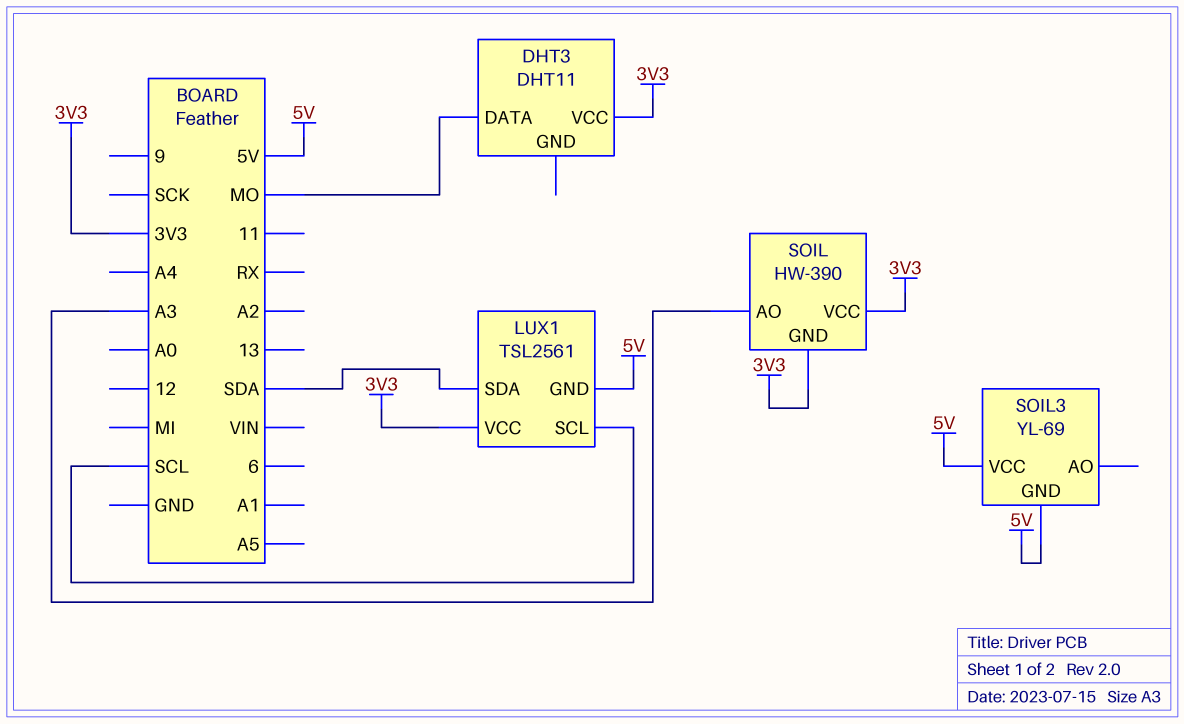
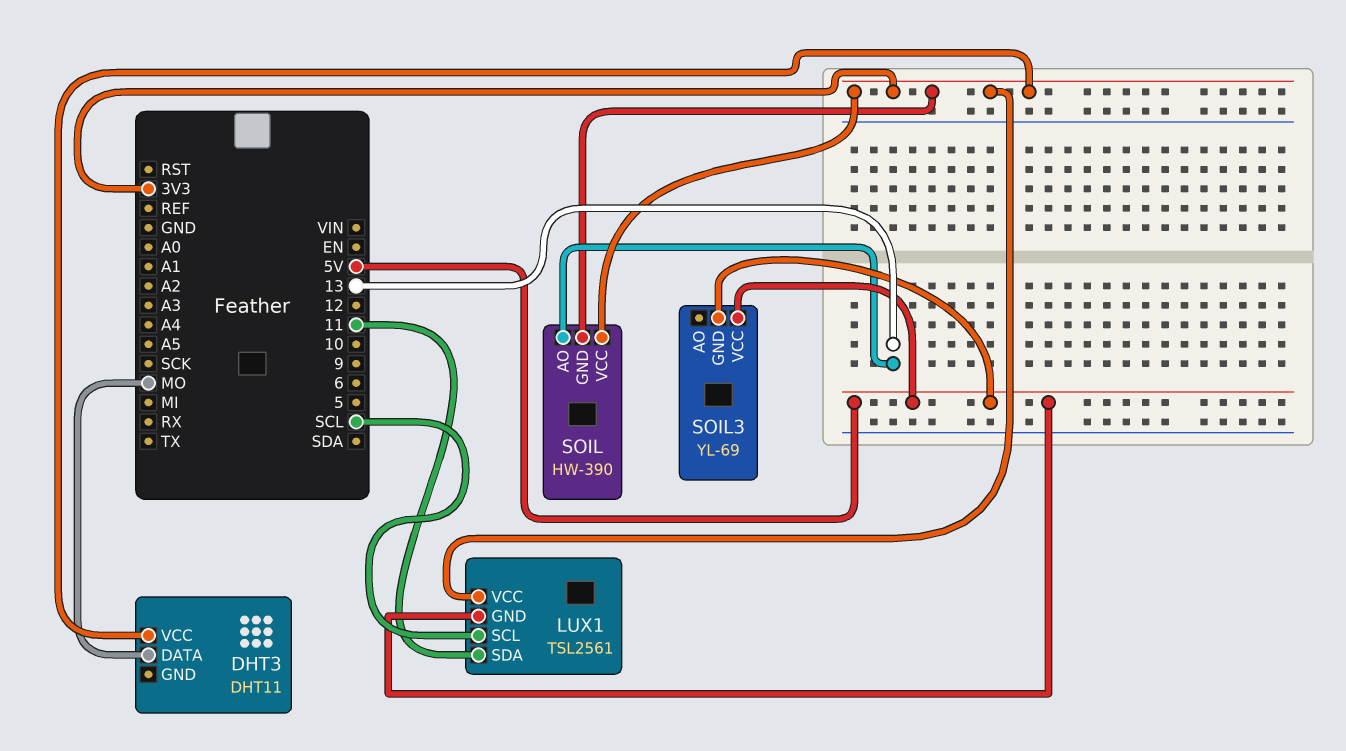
LUX1 pin SDA: SDA -> 11
SOIL pin AO: A3 -> 13

